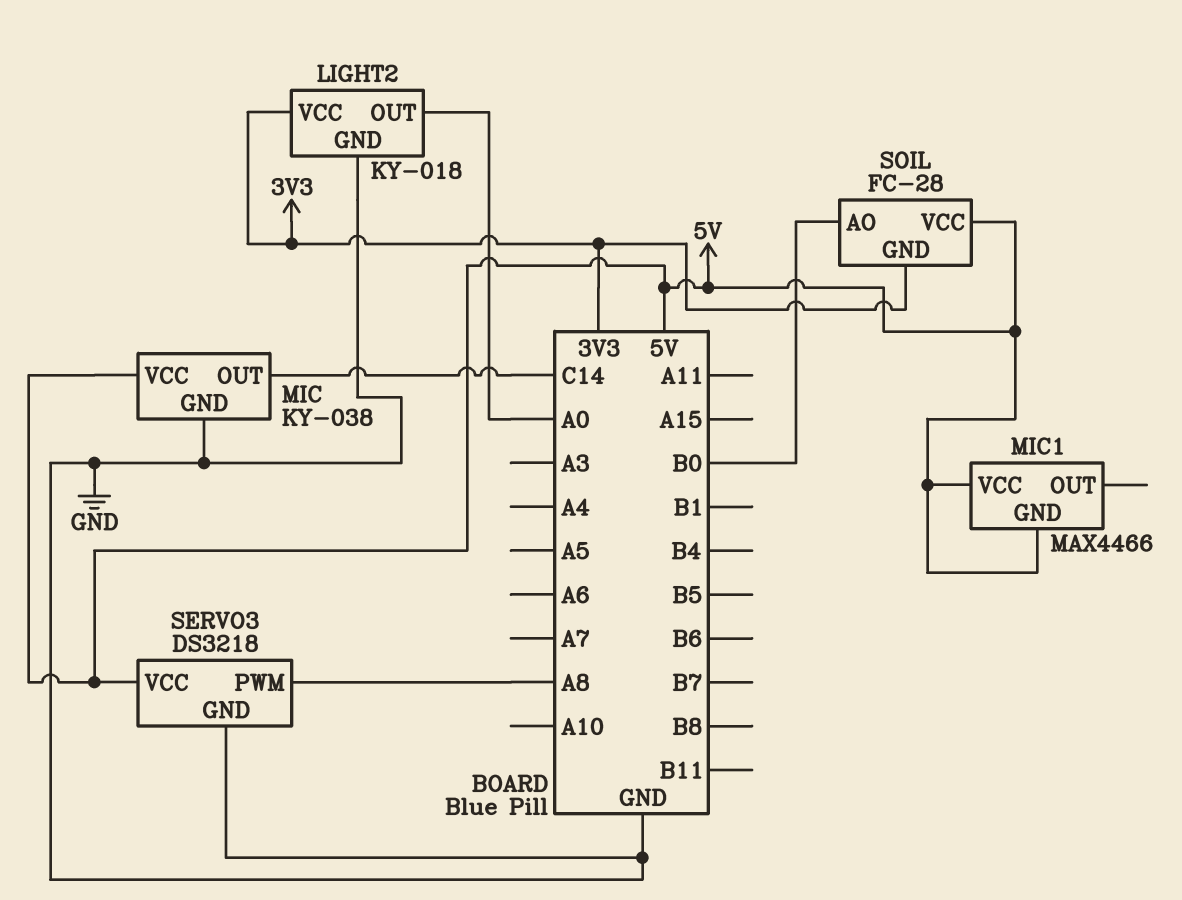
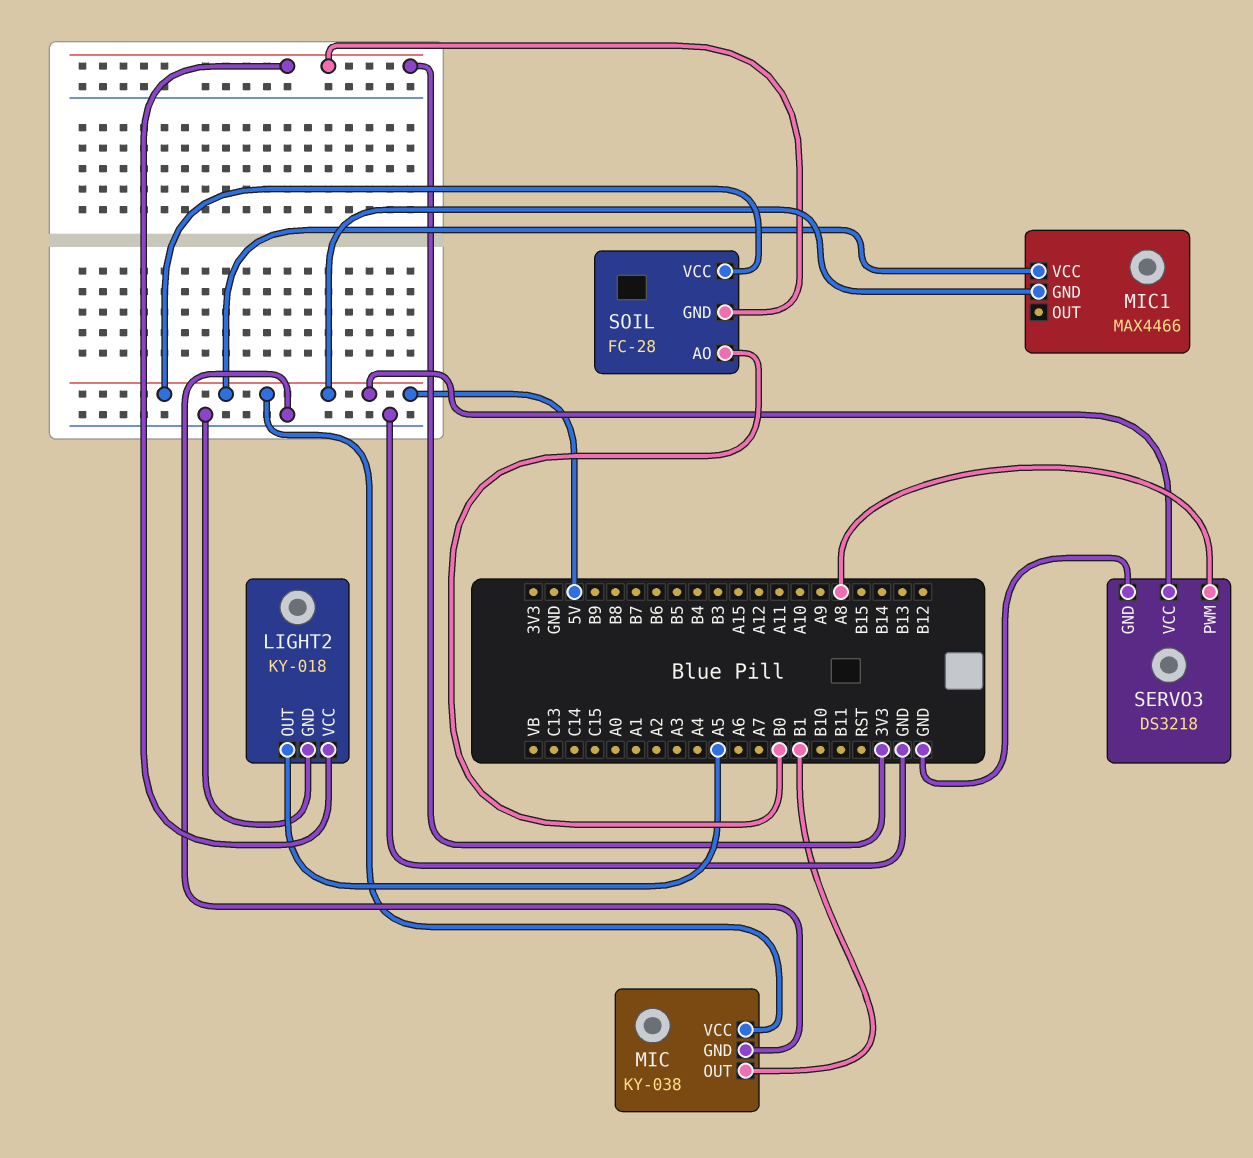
LIGHT2 pin OUT: A0 -> A5
MIC pin OUT: C14 -> B1

